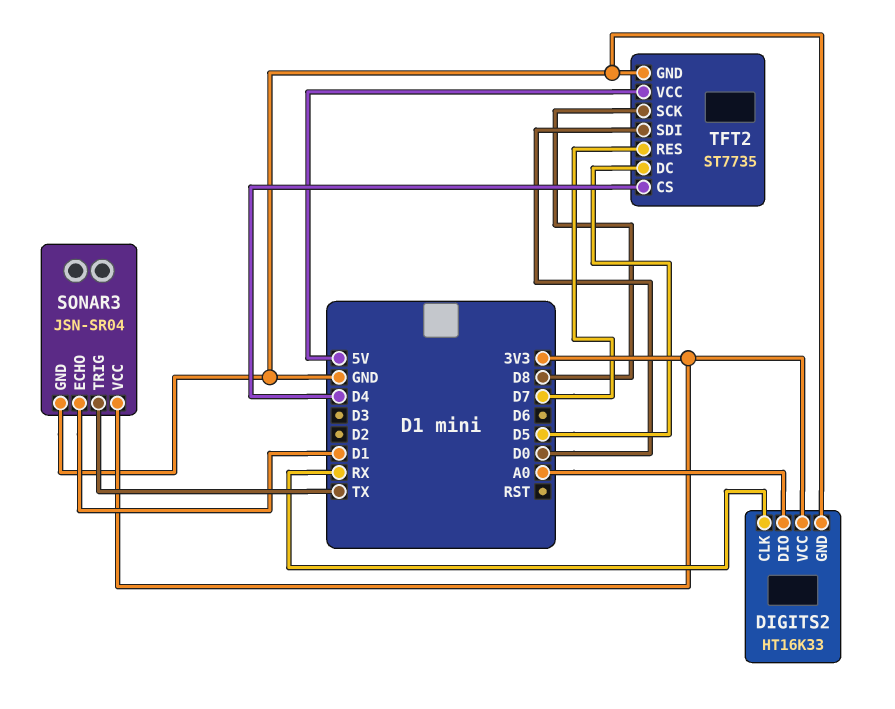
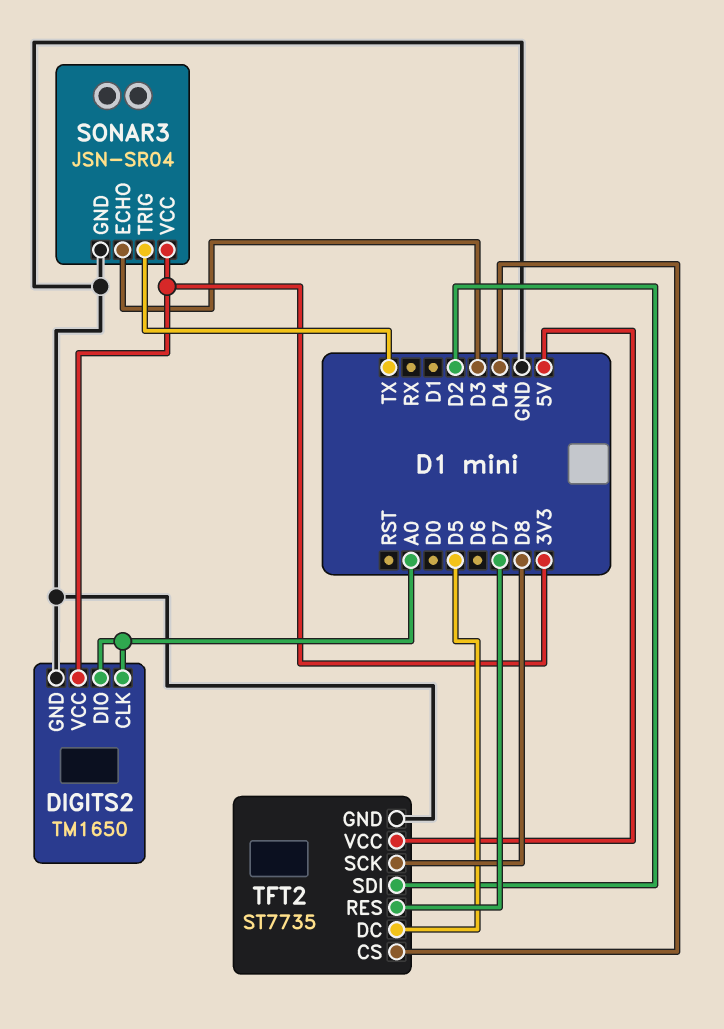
DIGITS2: HT16K33 -> TM1650
DIGITS2 pin CLK: RX -> A0
SONAR3 pin ECHO: D1 -> D3
TFT2 pin SDI: D0 -> D2

